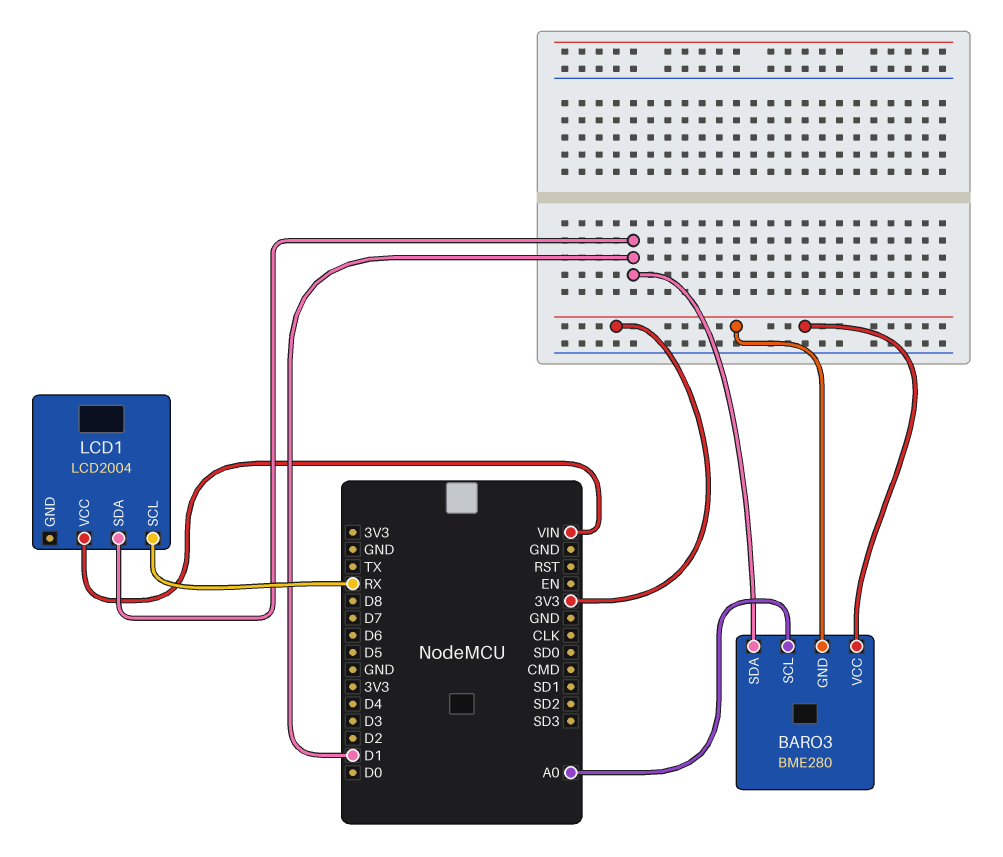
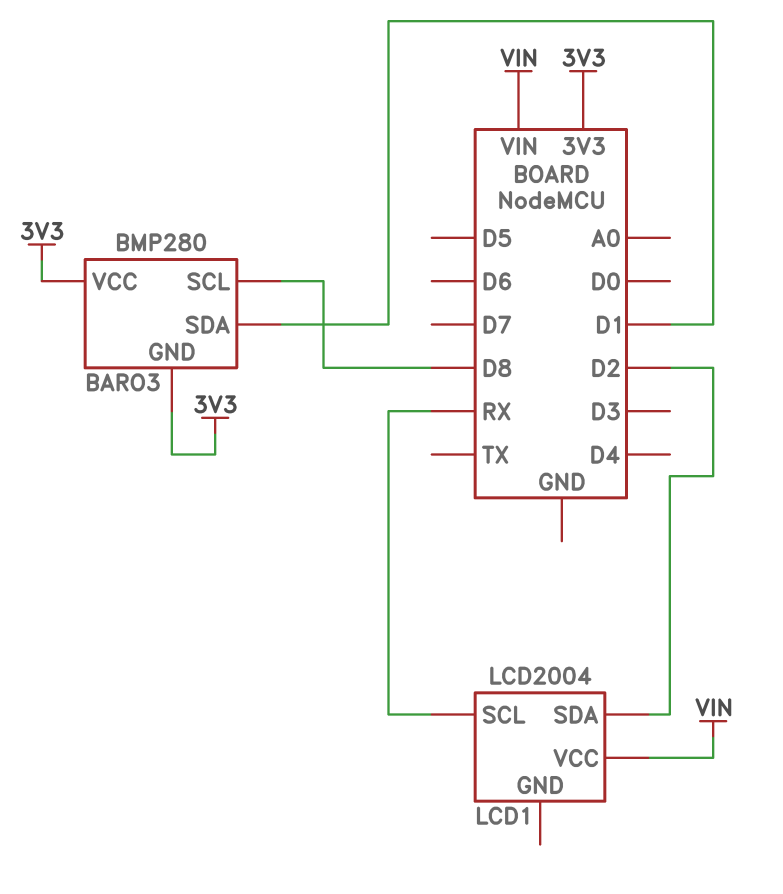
BARO3: BME280 -> BMP280
BARO3 pin SCL: A0 -> D8
LCD1 pin SDA: D1 -> D2

